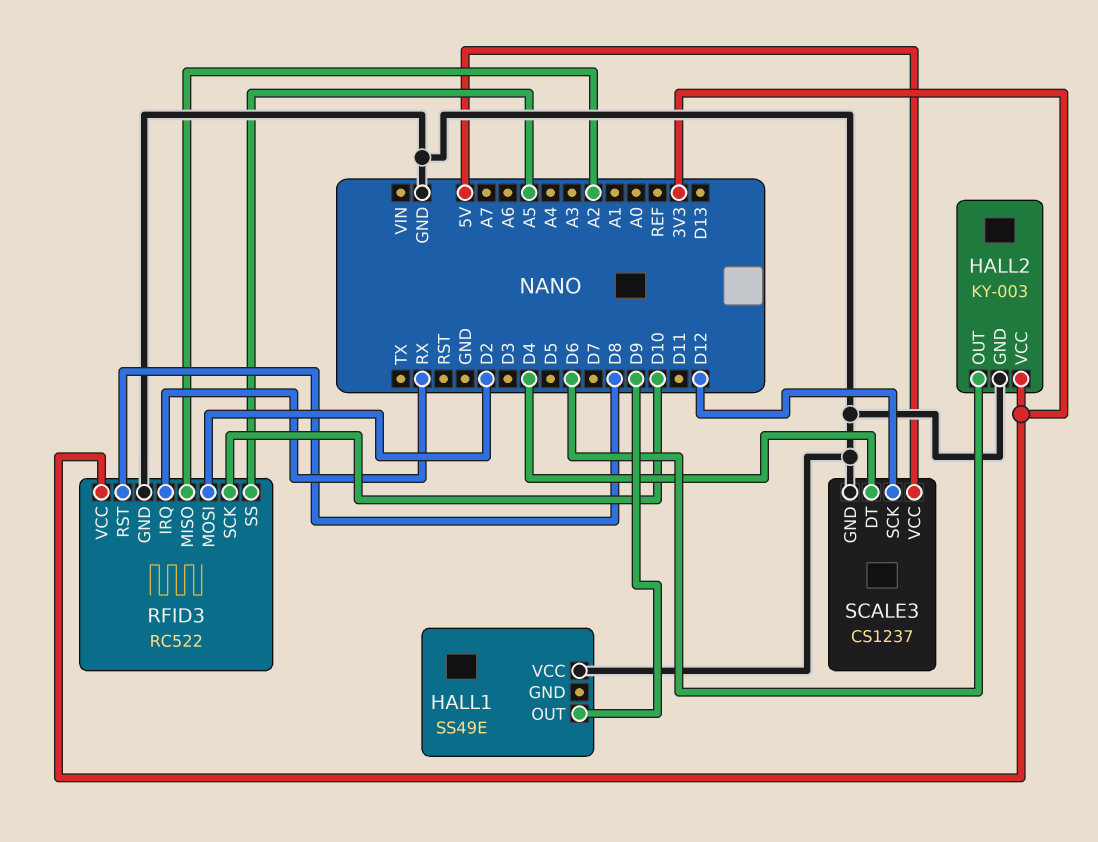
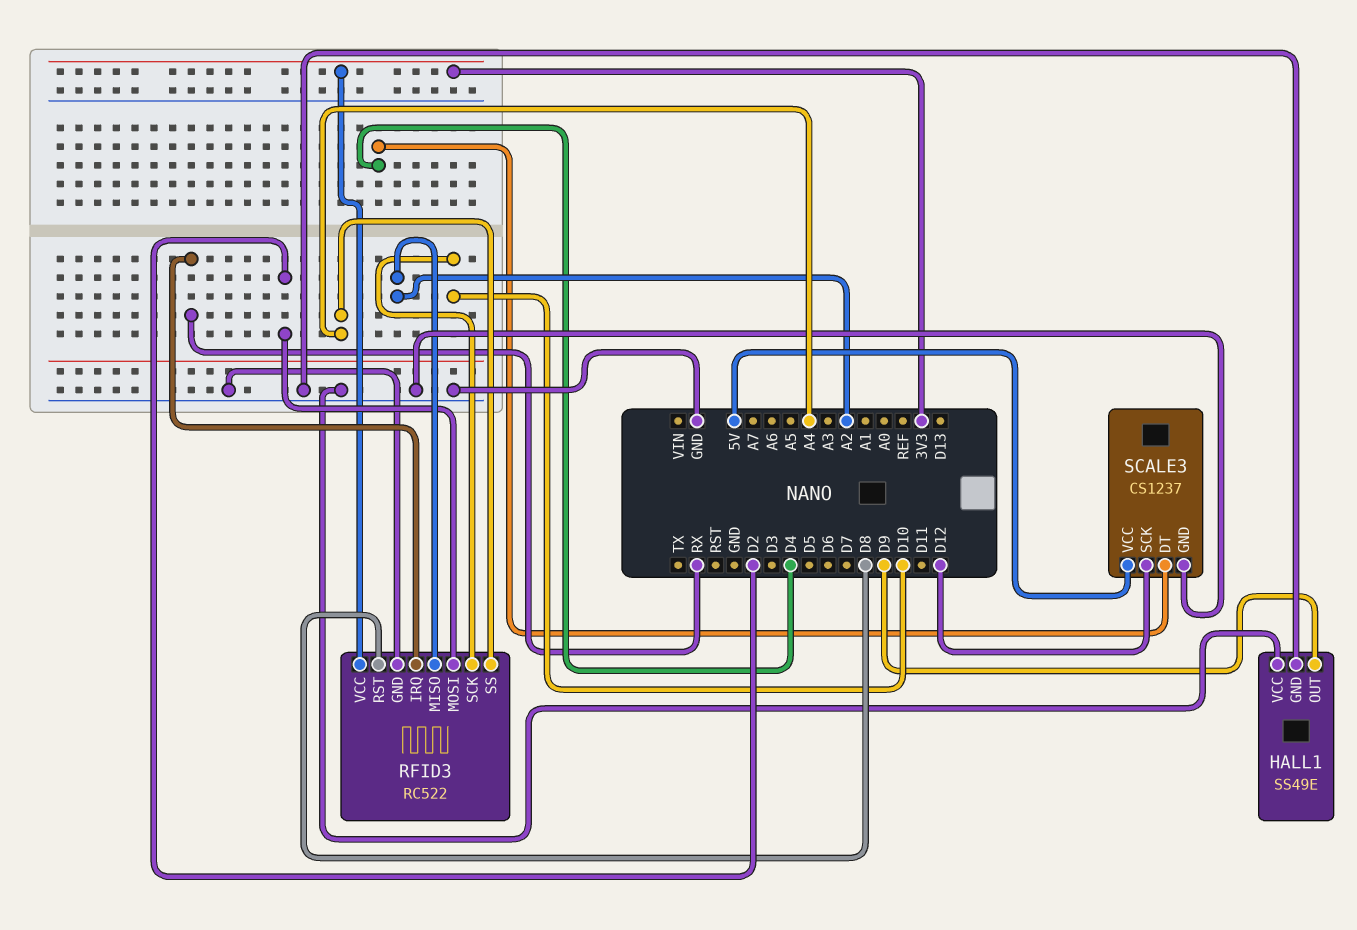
HALL1 pin GND: none -> GND
HALL2: KY-003 -> none
HALL2 pin GND: GND -> none
HALL2 pin OUT: D6 -> none
HALL2 pin VCC: 3V3 -> none
RFID3 pin SS: A5 -> A4

